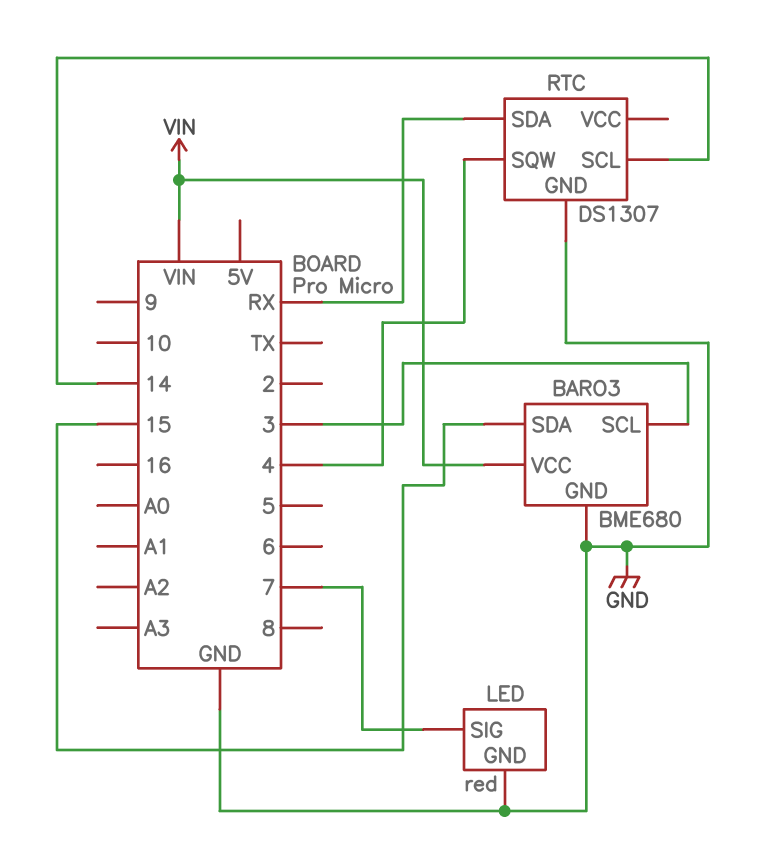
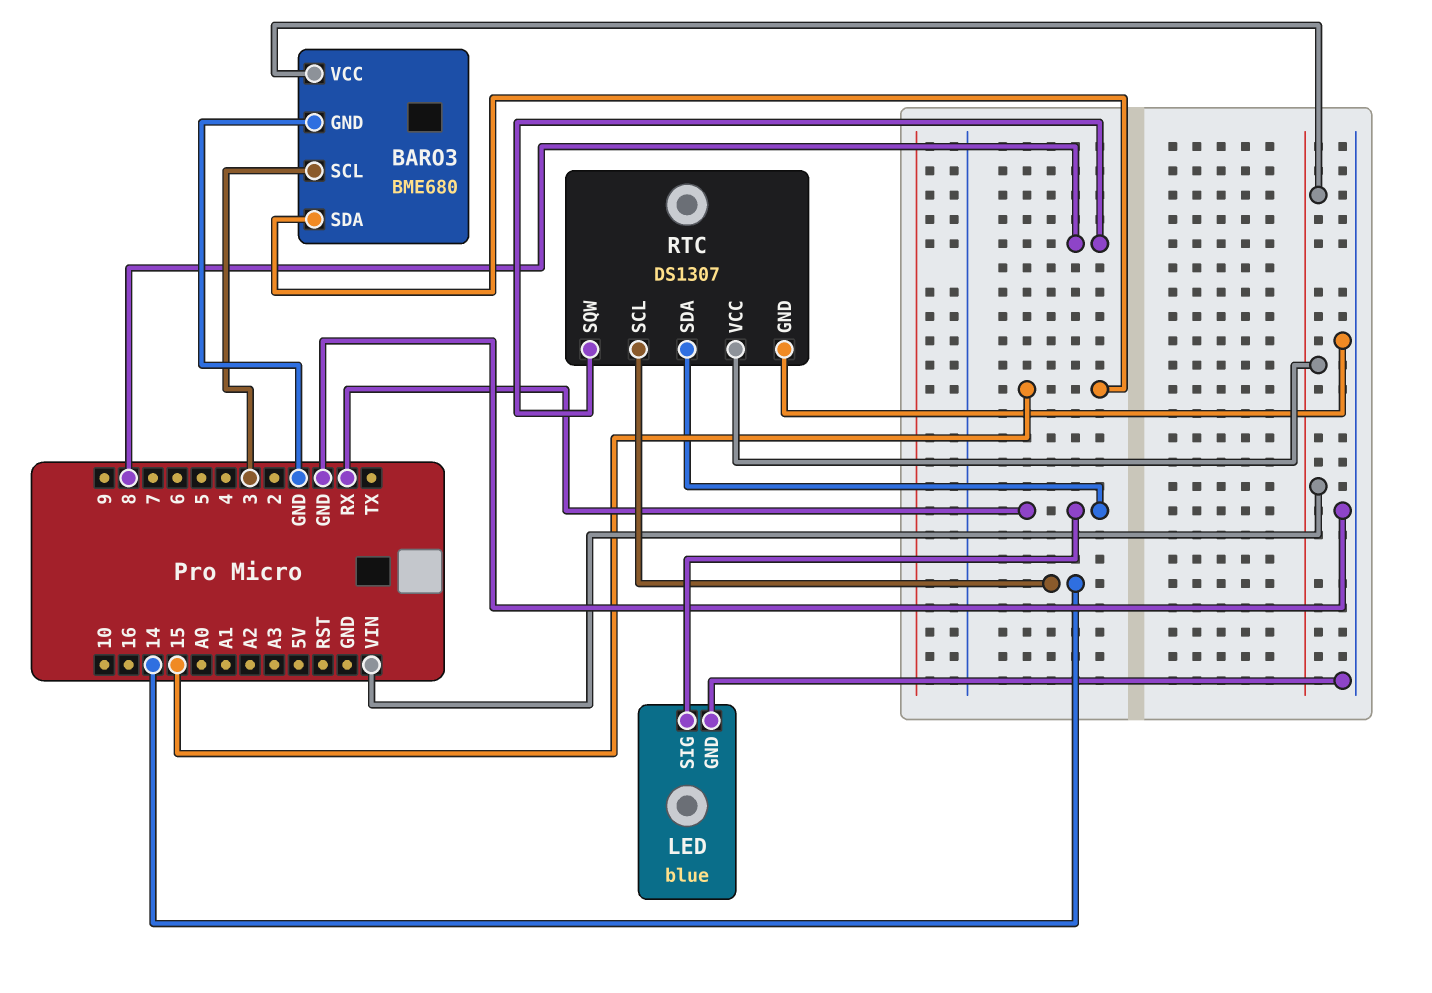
LED: red -> blue
LED pin SIG: 7 -> RX
RTC pin SQW: 4 -> 8
RTC pin VCC: none -> VIN

